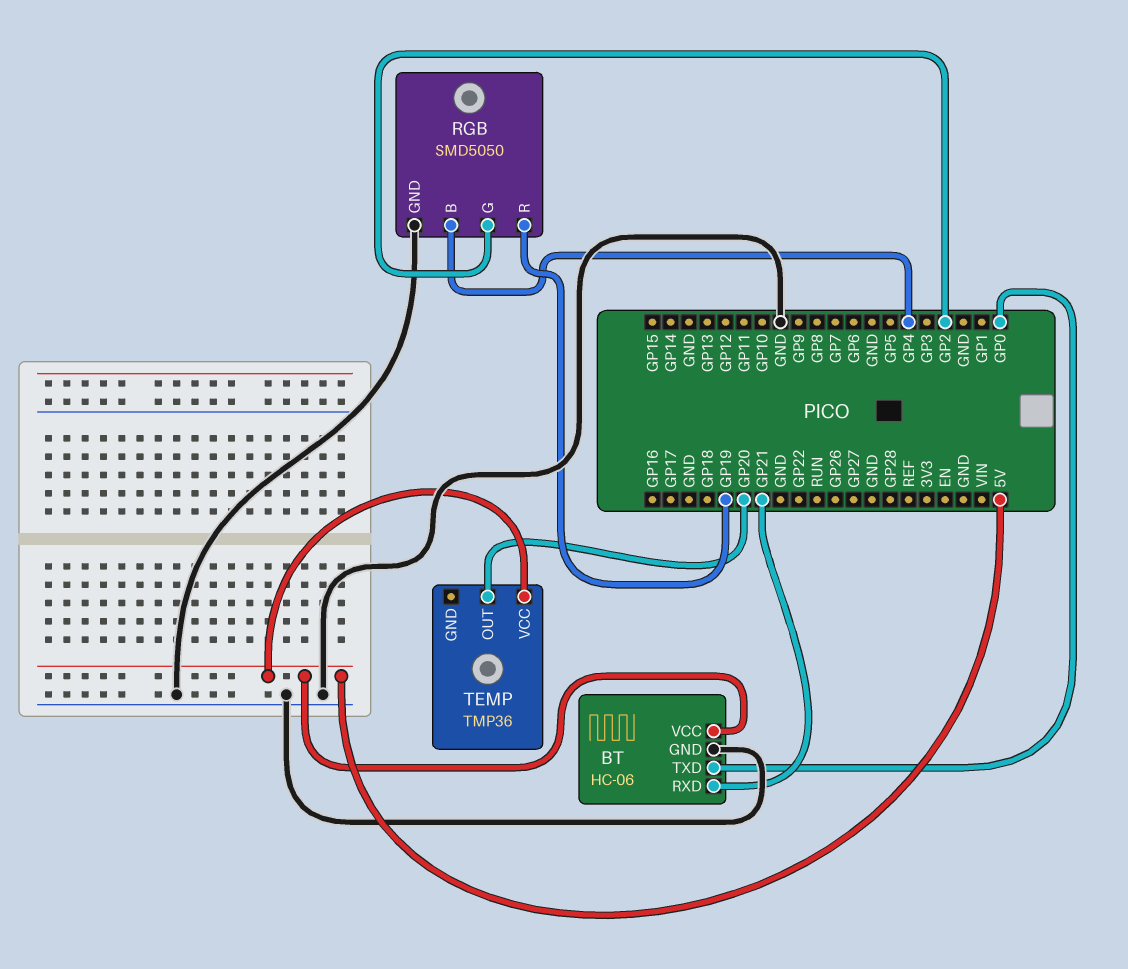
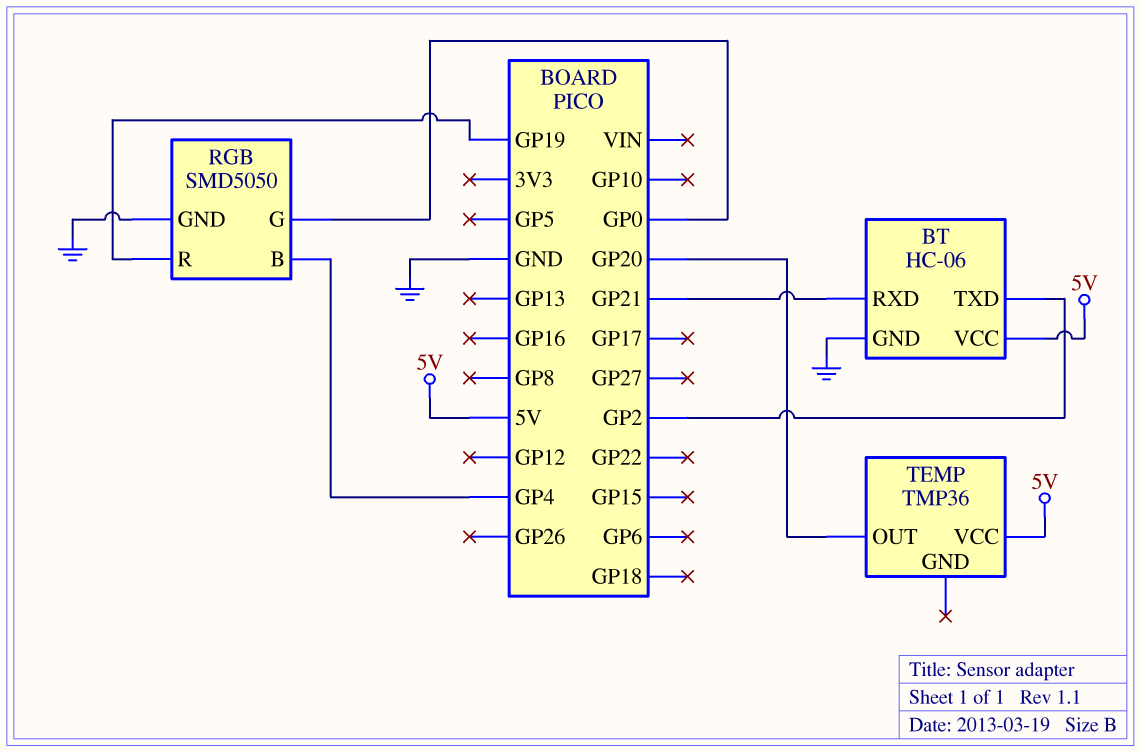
BT pin TXD: GP0 -> GP2
RGB pin G: GP2 -> GP0

